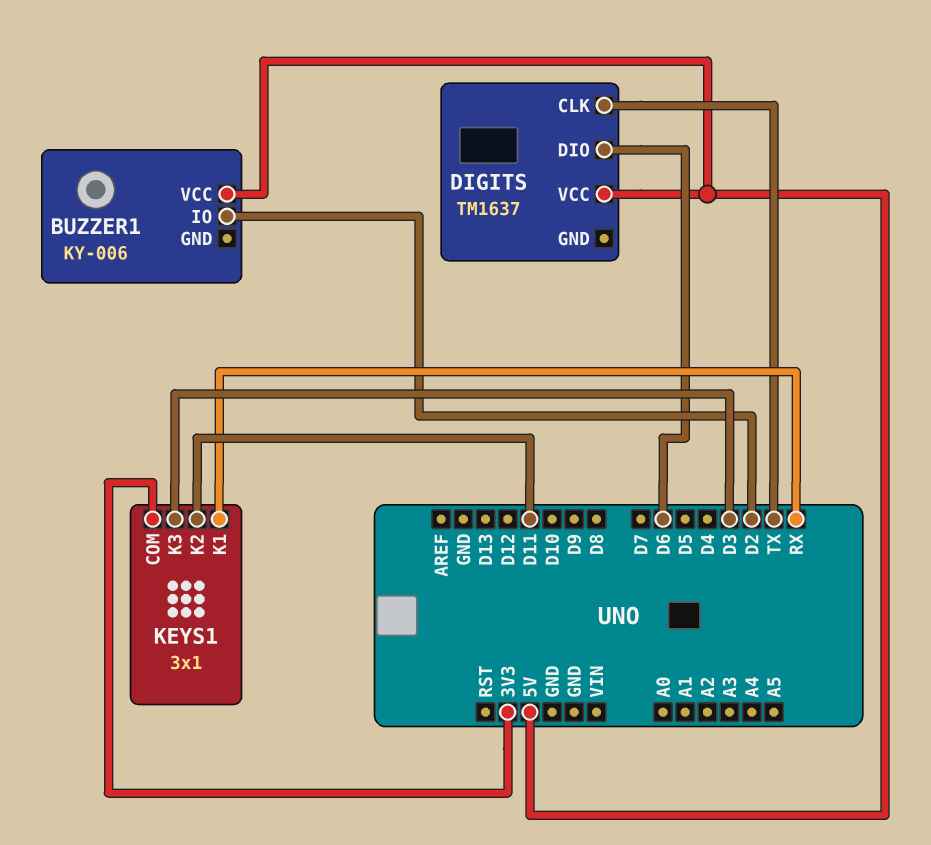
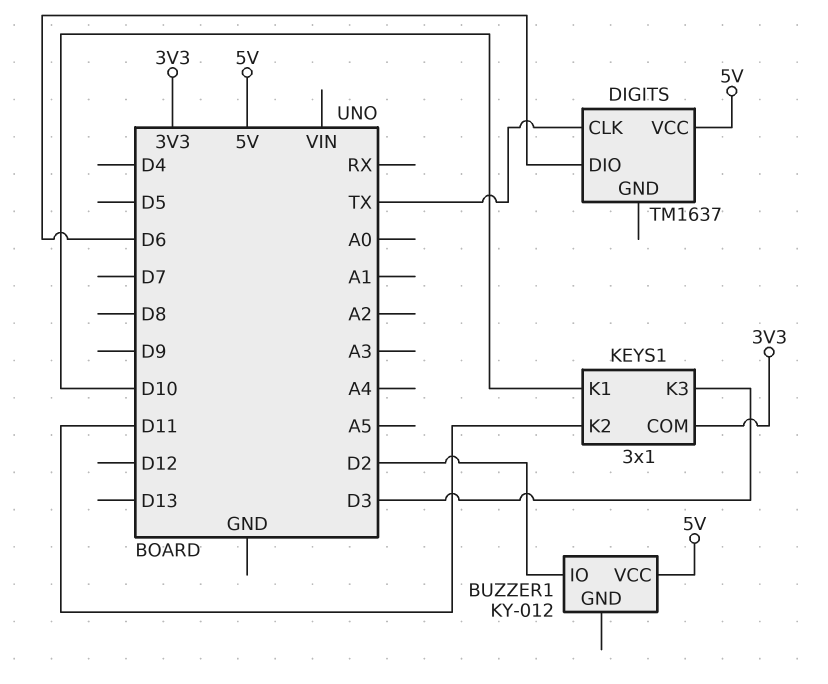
BUZZER1: KY-006 -> KY-012
KEYS1 pin K1: RX -> D10

